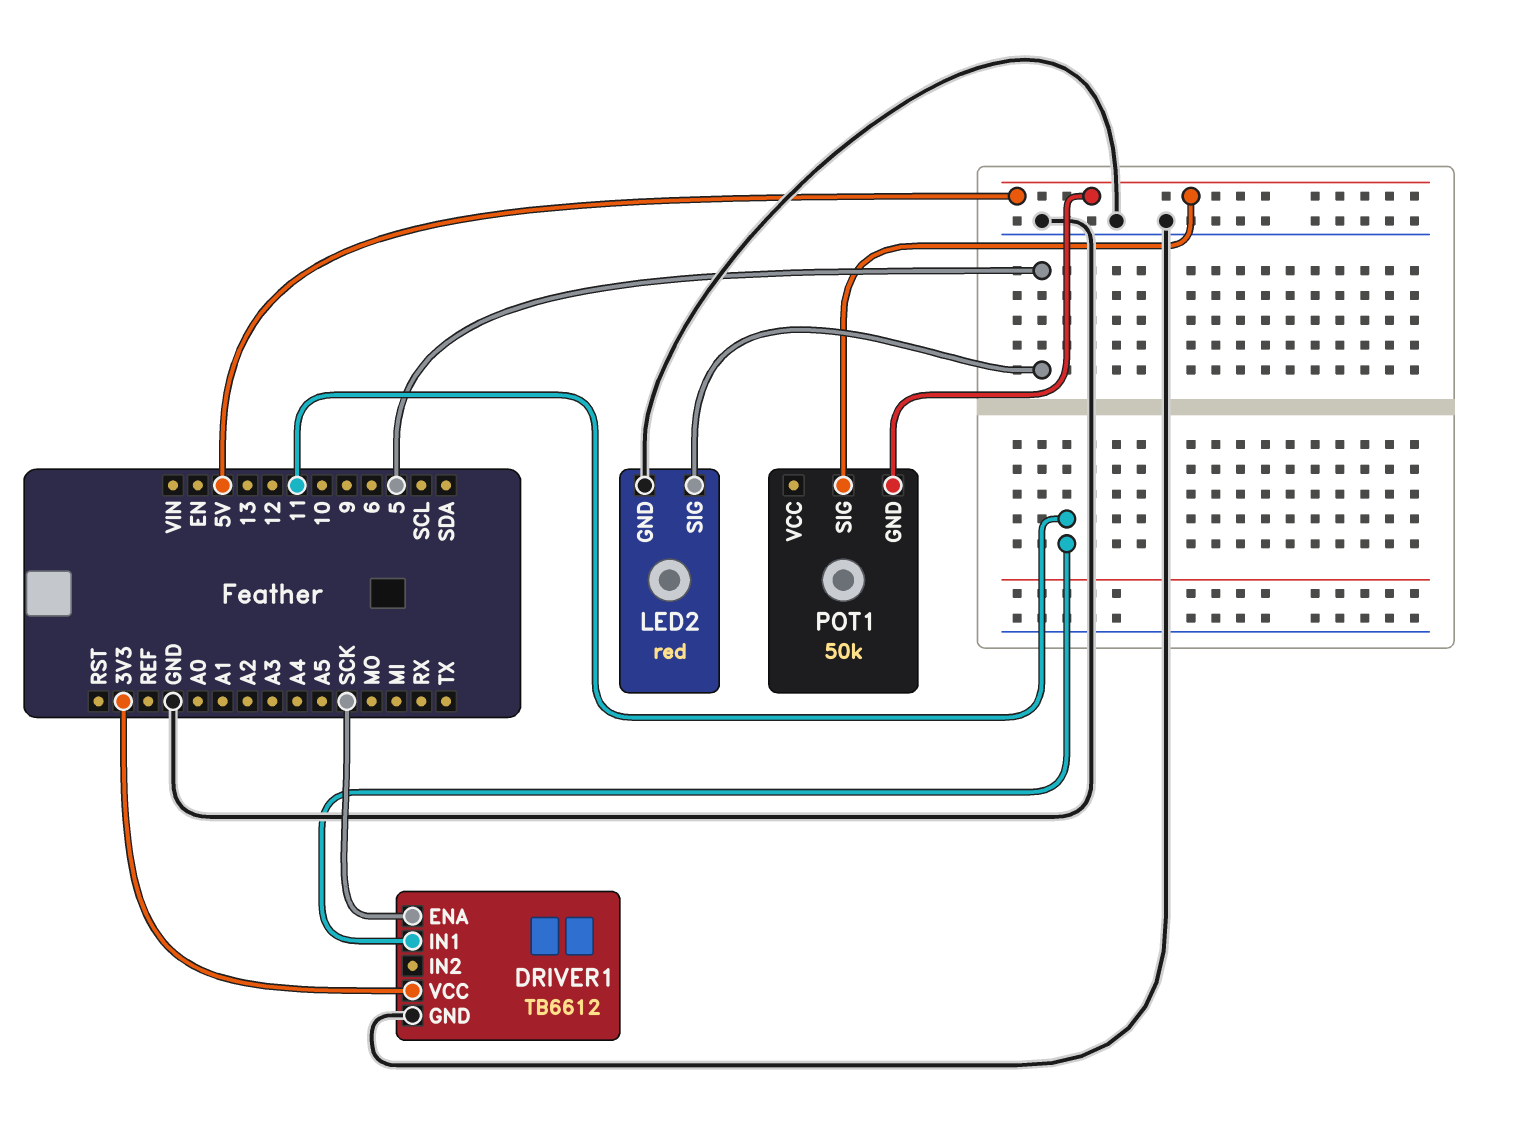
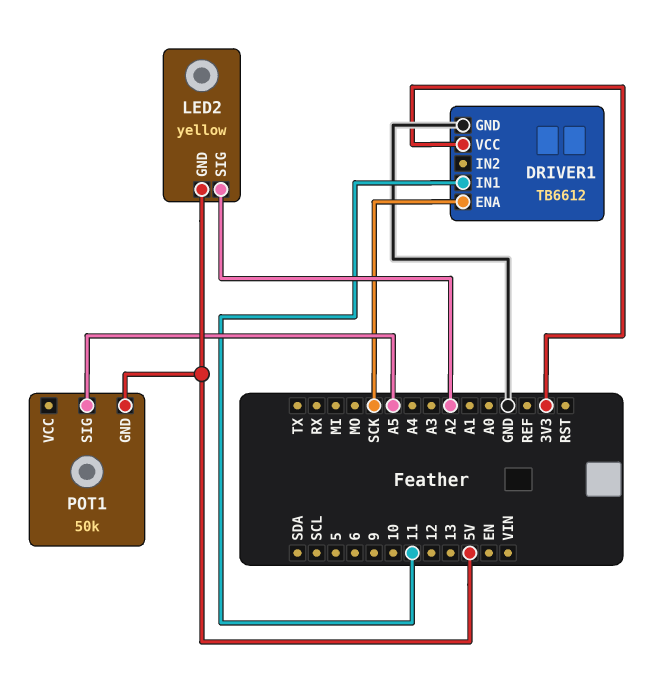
LED2: red -> yellow
LED2 pin GND: GND -> 5V
LED2 pin SIG: 5 -> A2
POT1 pin SIG: 5V -> A5

